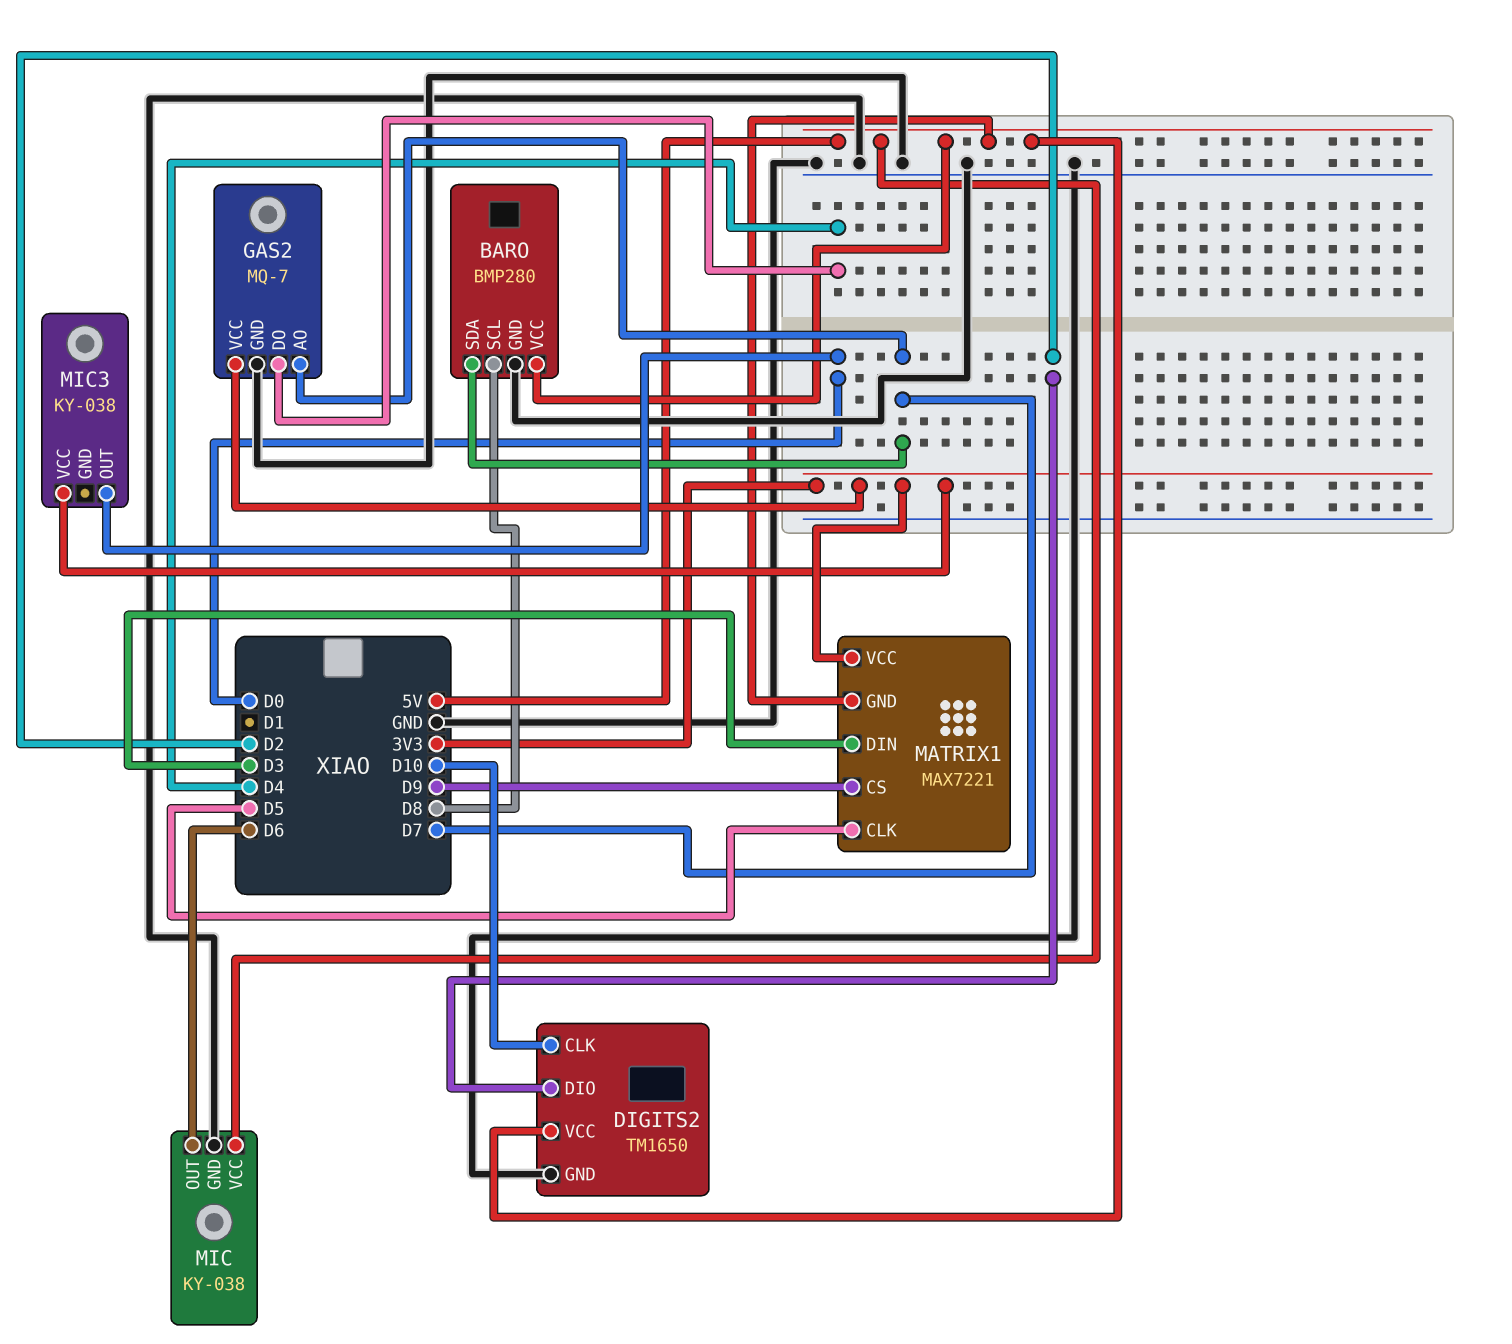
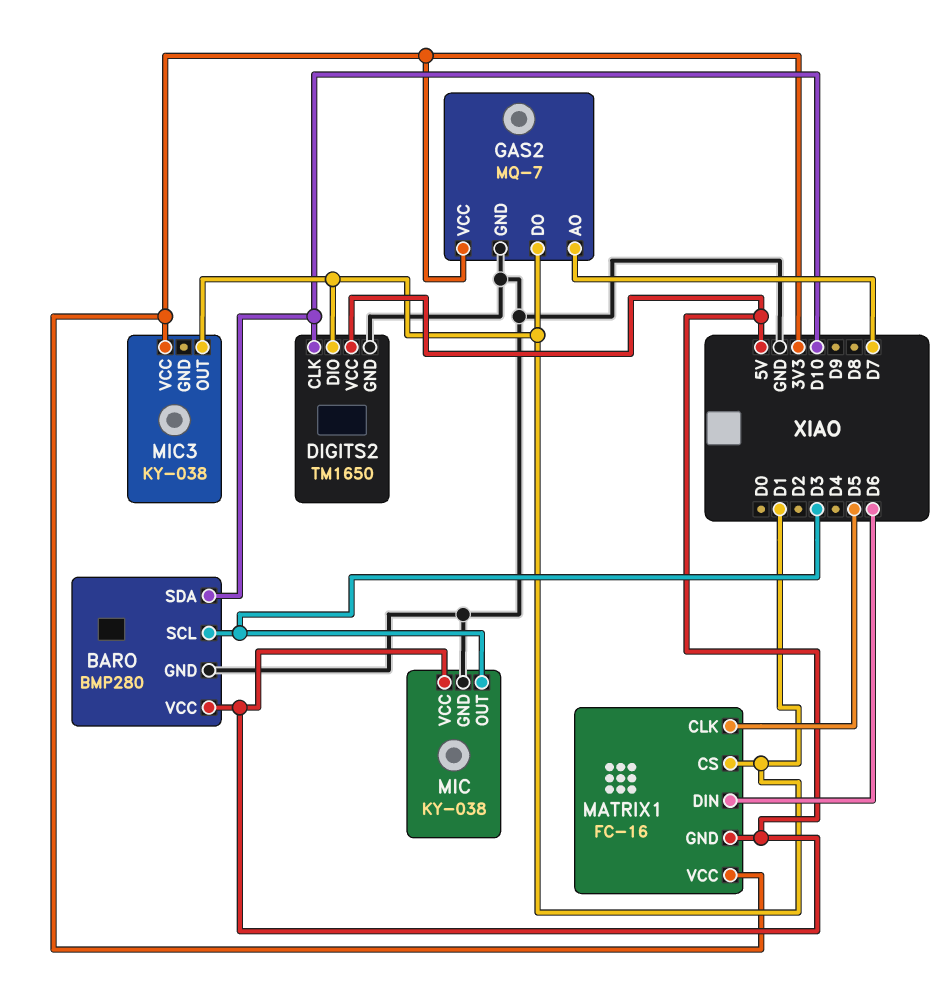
BARO pin SCL: D8 -> D3
BARO pin SDA: D7 -> D10
DIGITS2 pin DIO: D2 -> D1
GAS2 pin DO: D4 -> D1
MATRIX1: MAX7221 -> FC-16
MATRIX1 pin CS: D9 -> D1
MATRIX1 pin DIN: D3 -> D6
MIC pin OUT: D6 -> D3
MIC3 pin OUT: D0 -> D1

